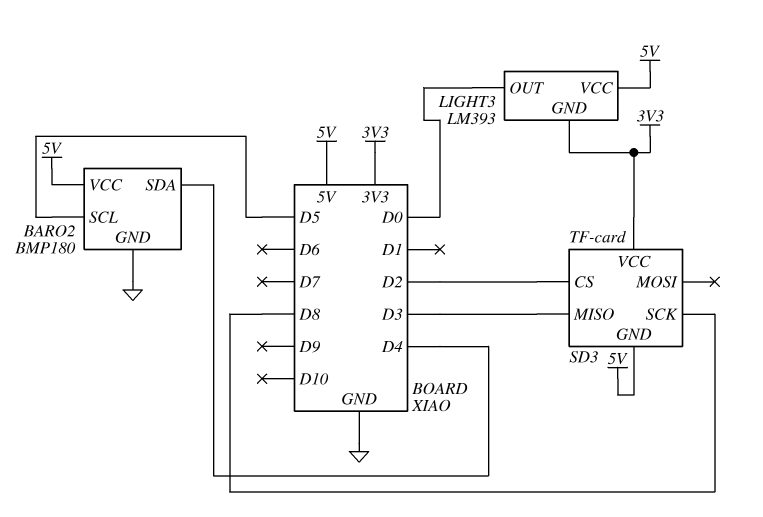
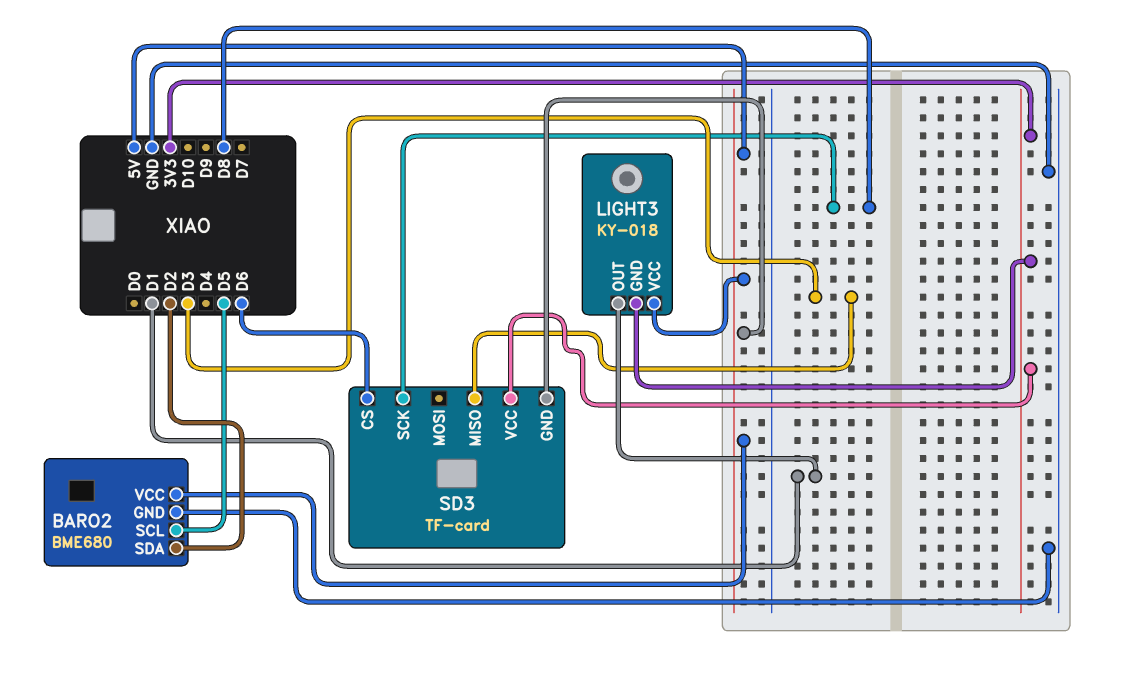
BARO2: BMP180 -> BME680
BARO2 pin SDA: D4 -> D2
LIGHT3: LM393 -> KY-018
LIGHT3 pin OUT: D0 -> D1
SD3 pin CS: D2 -> D6

